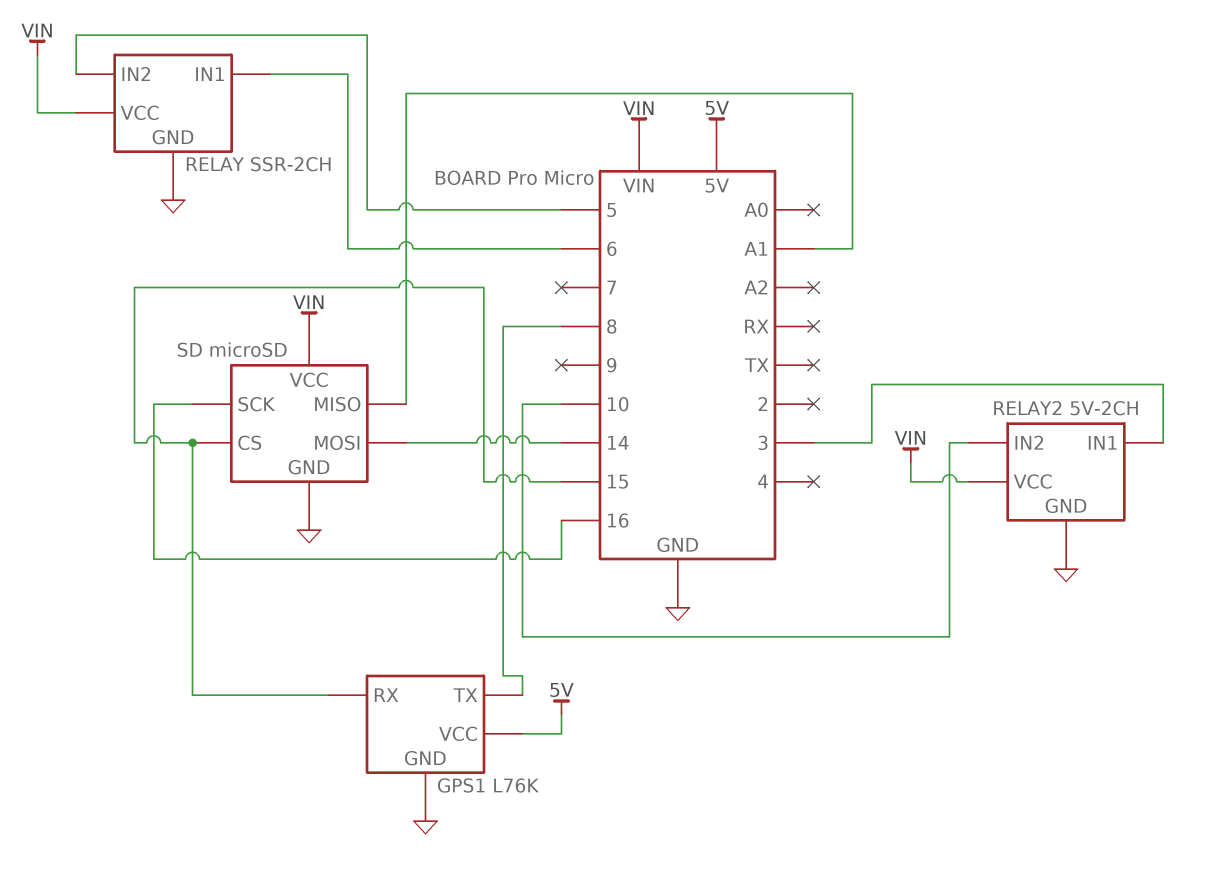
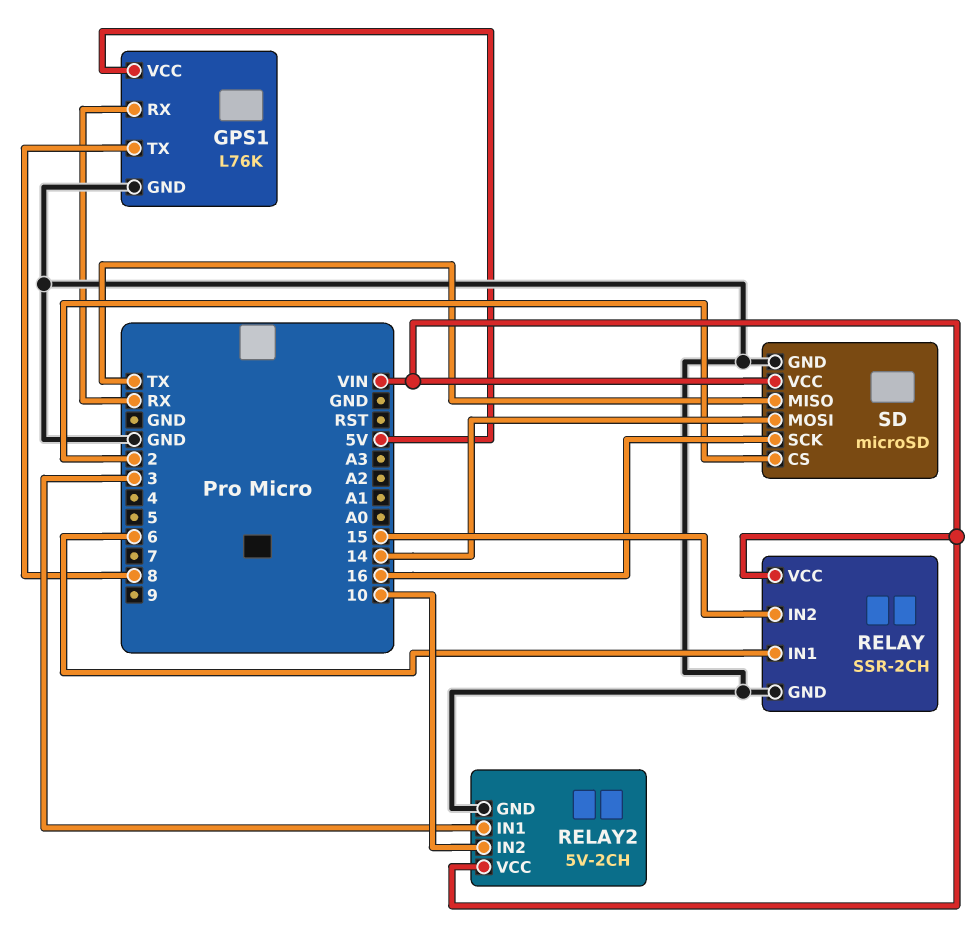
GPS1 pin RX: 15 -> RX
RELAY pin IN2: 5 -> 15
SD pin CS: 15 -> 2
SD pin MISO: A1 -> TX

